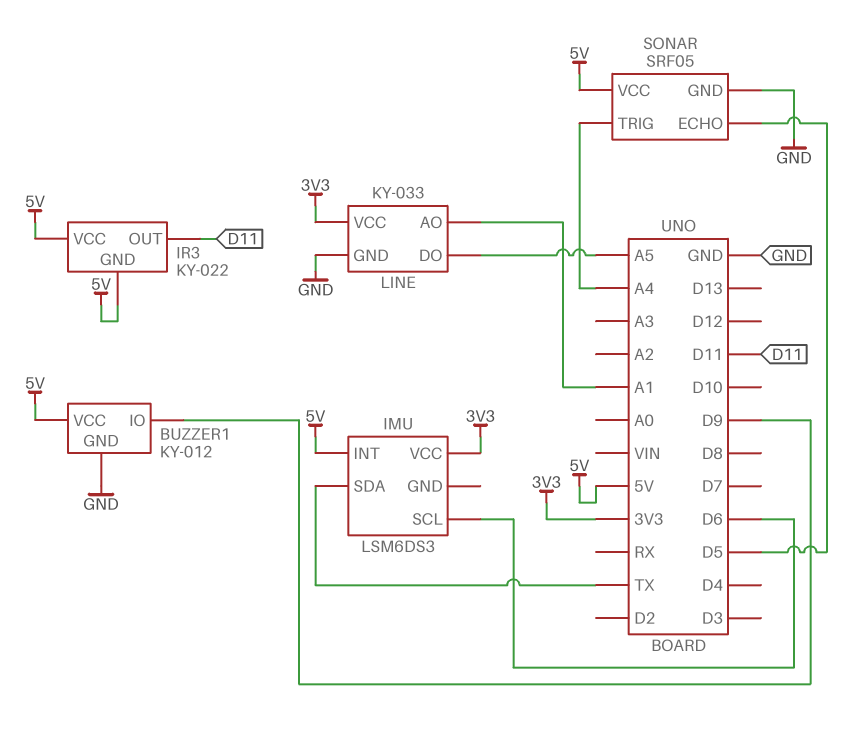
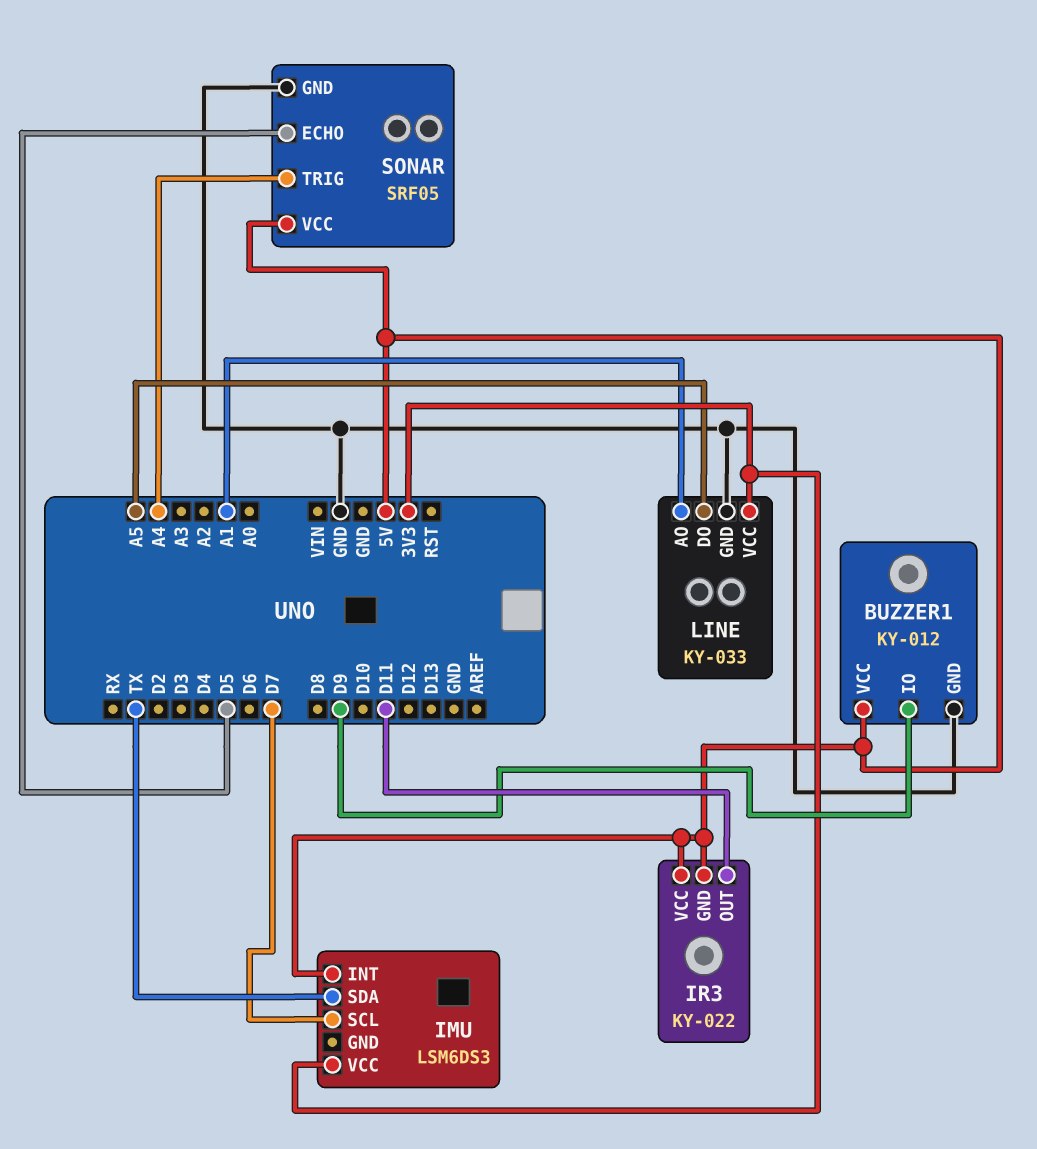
IMU pin SCL: D6 -> D7

